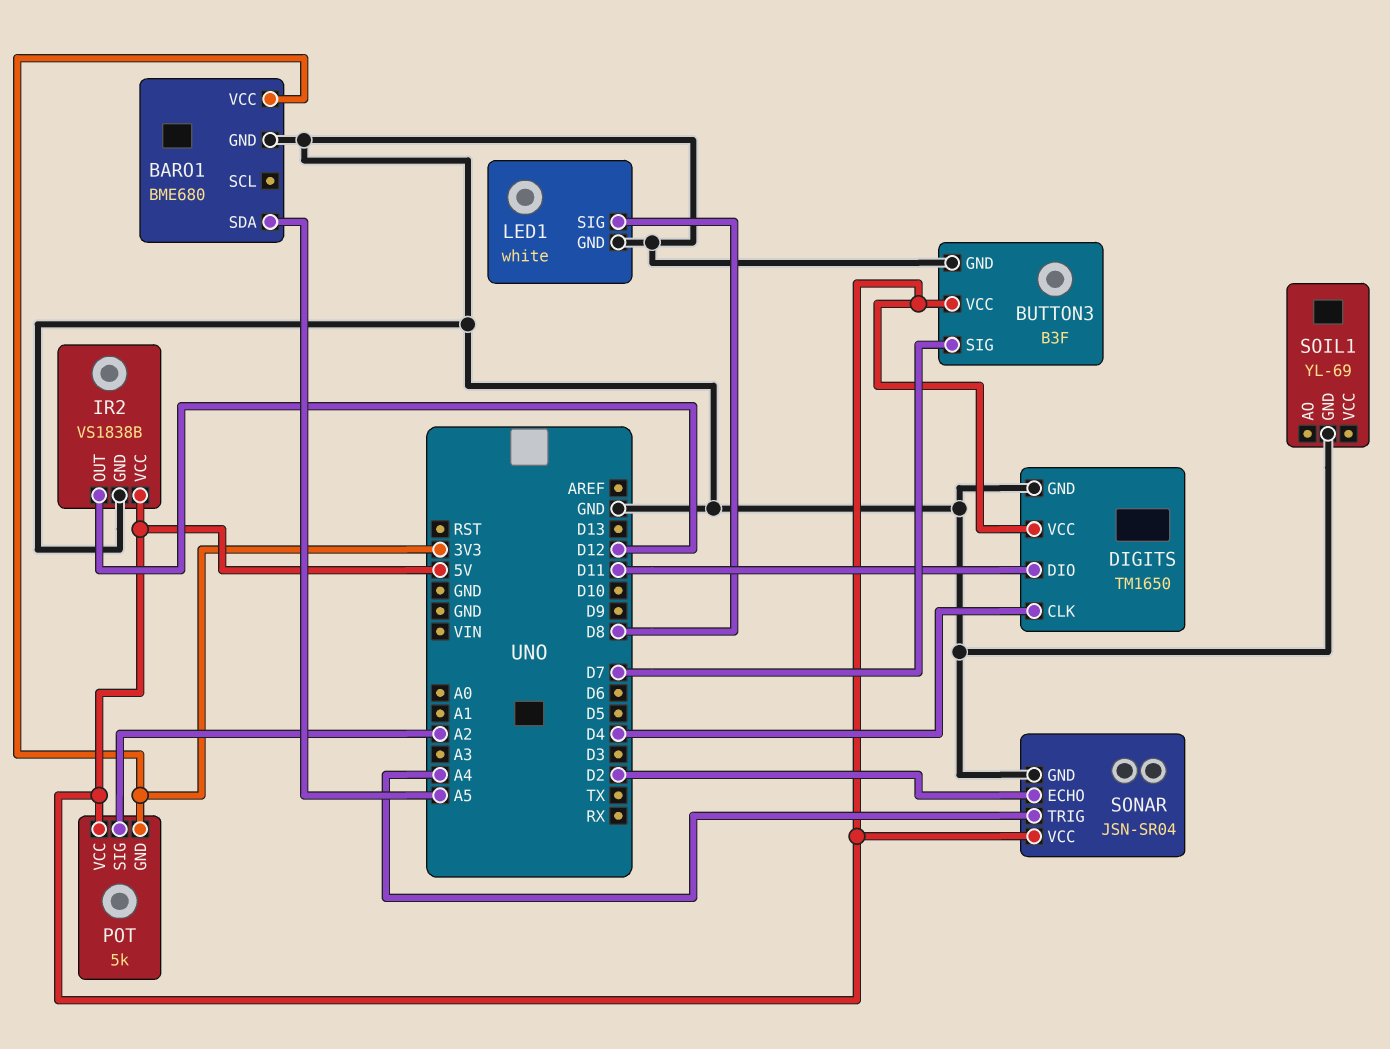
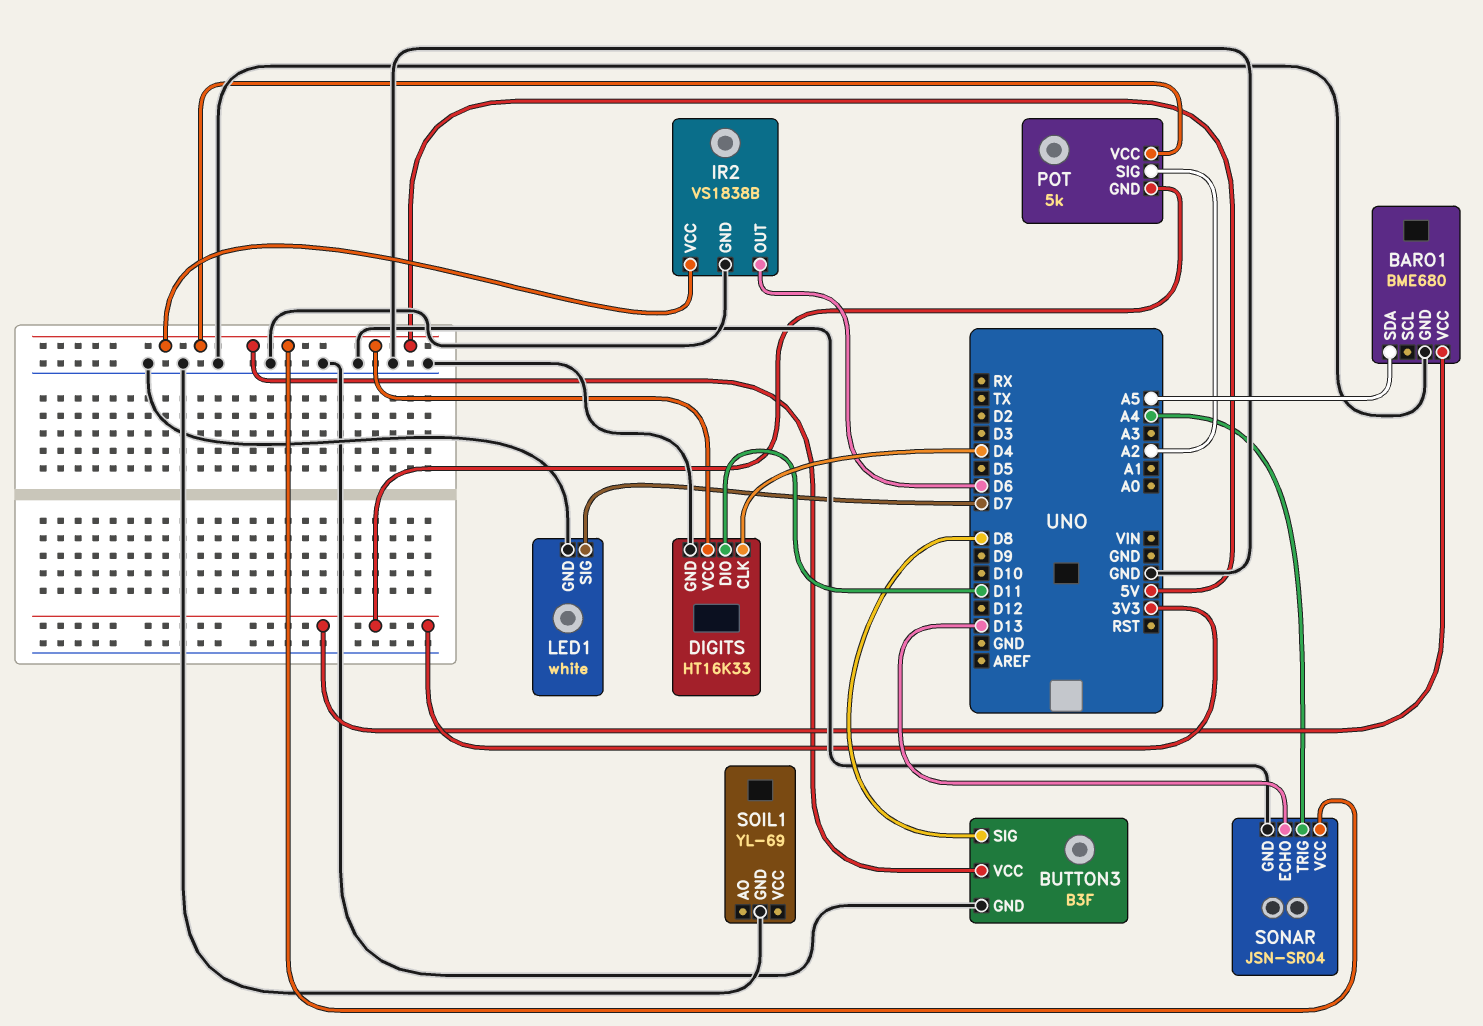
BUTTON3 pin SIG: D7 -> D8
DIGITS: TM1650 -> HT16K33
IR2 pin OUT: D12 -> D6
LED1 pin SIG: D8 -> D7
SONAR pin ECHO: D2 -> D13

